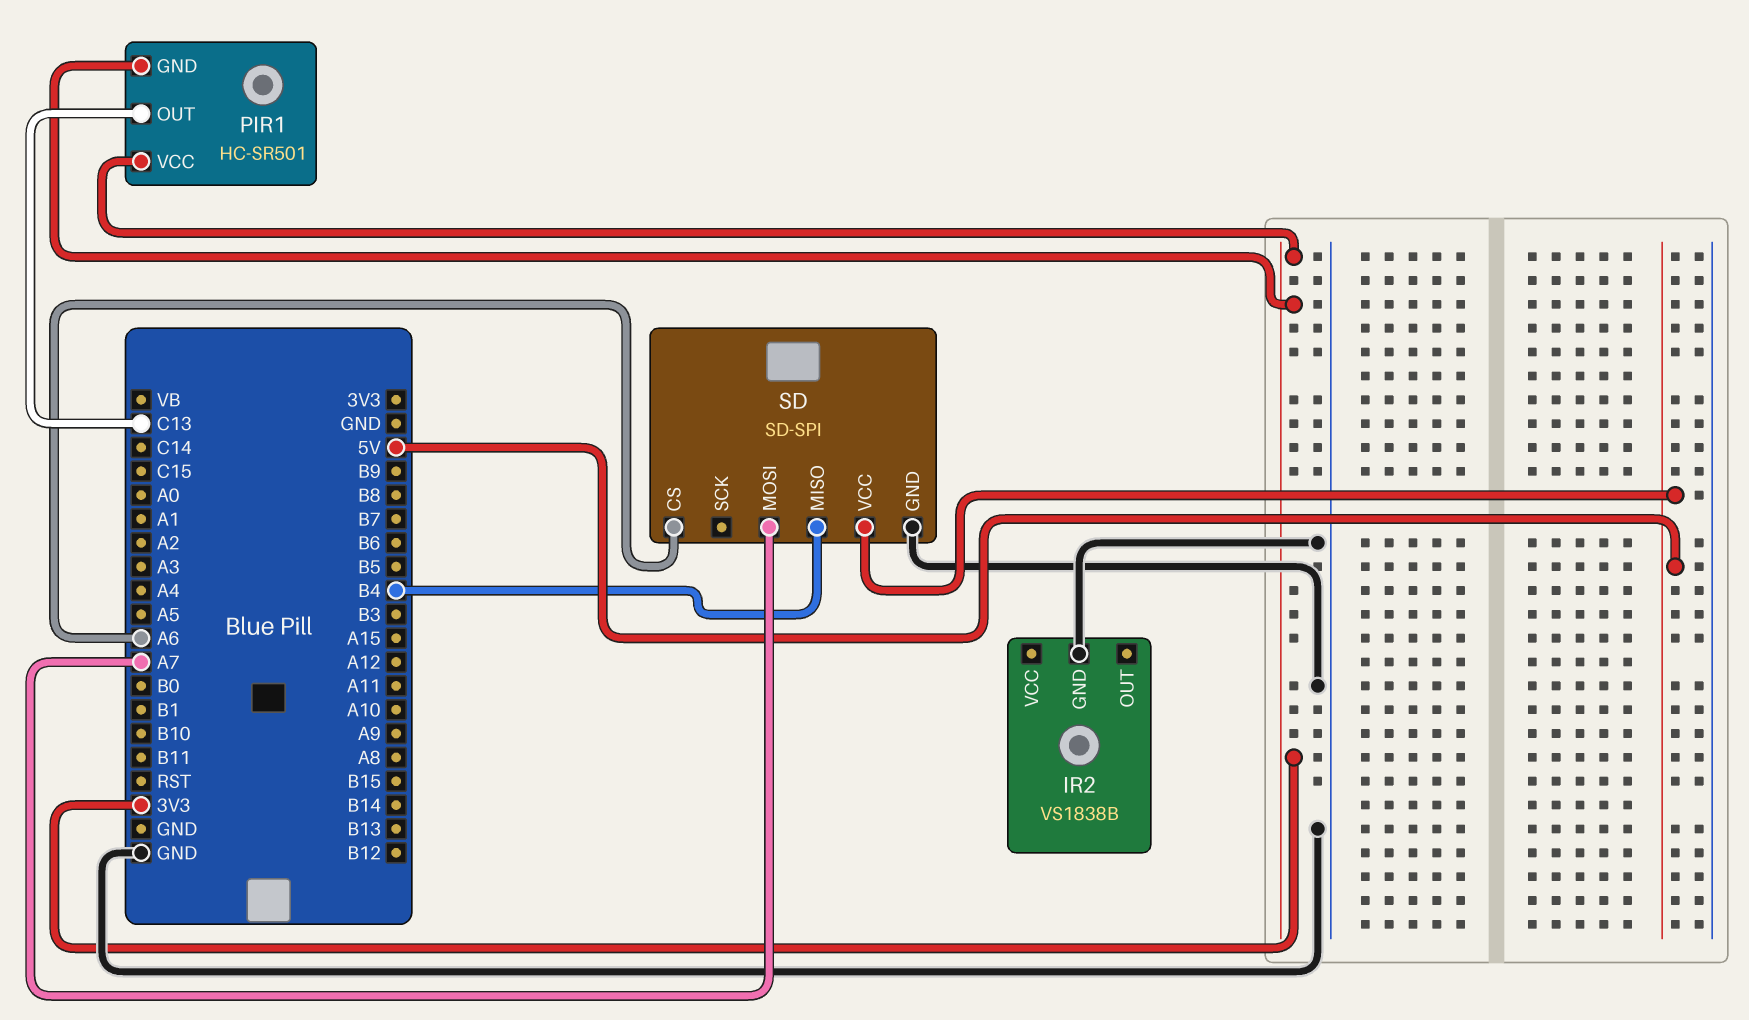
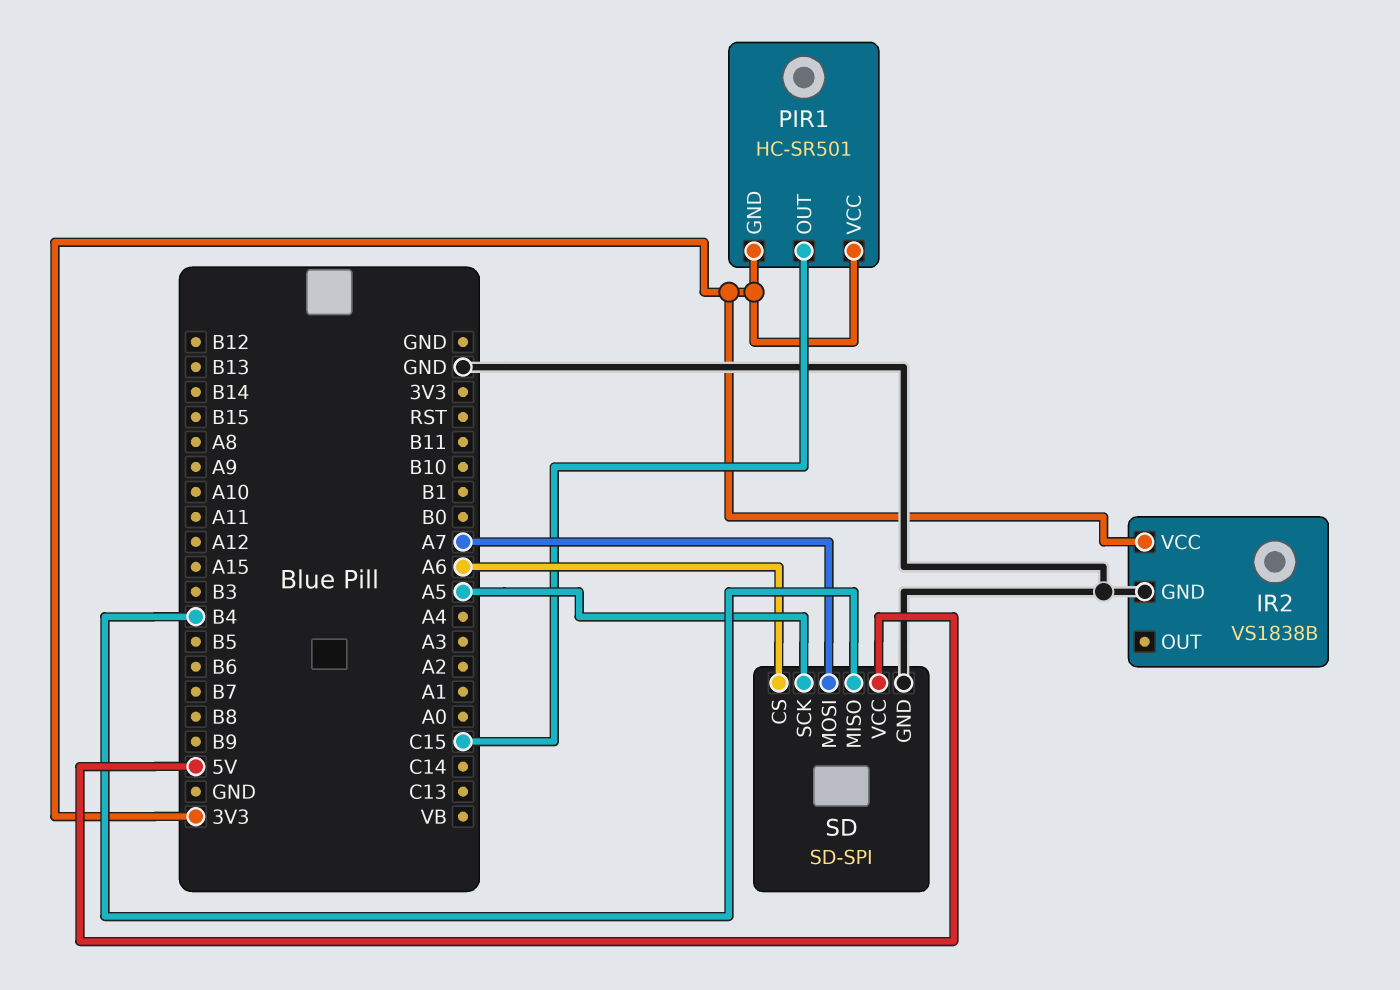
IR2 pin VCC: none -> 3V3
PIR1 pin OUT: C13 -> C15
SD pin SCK: none -> A5

